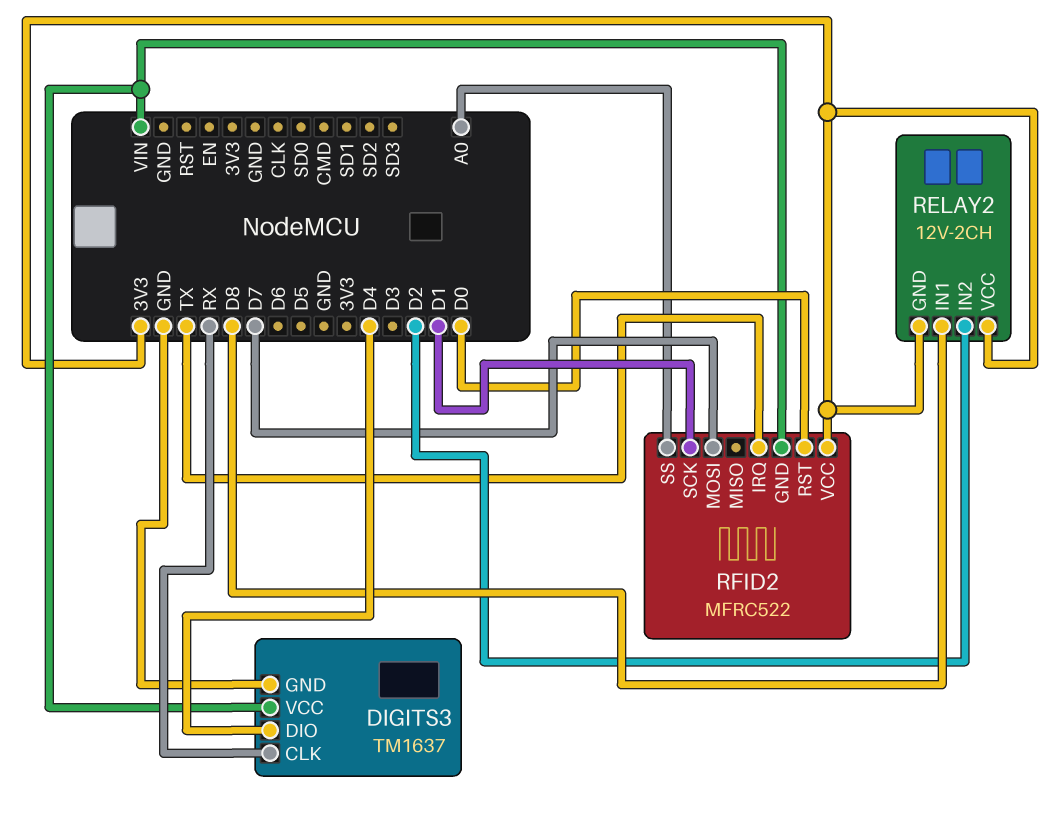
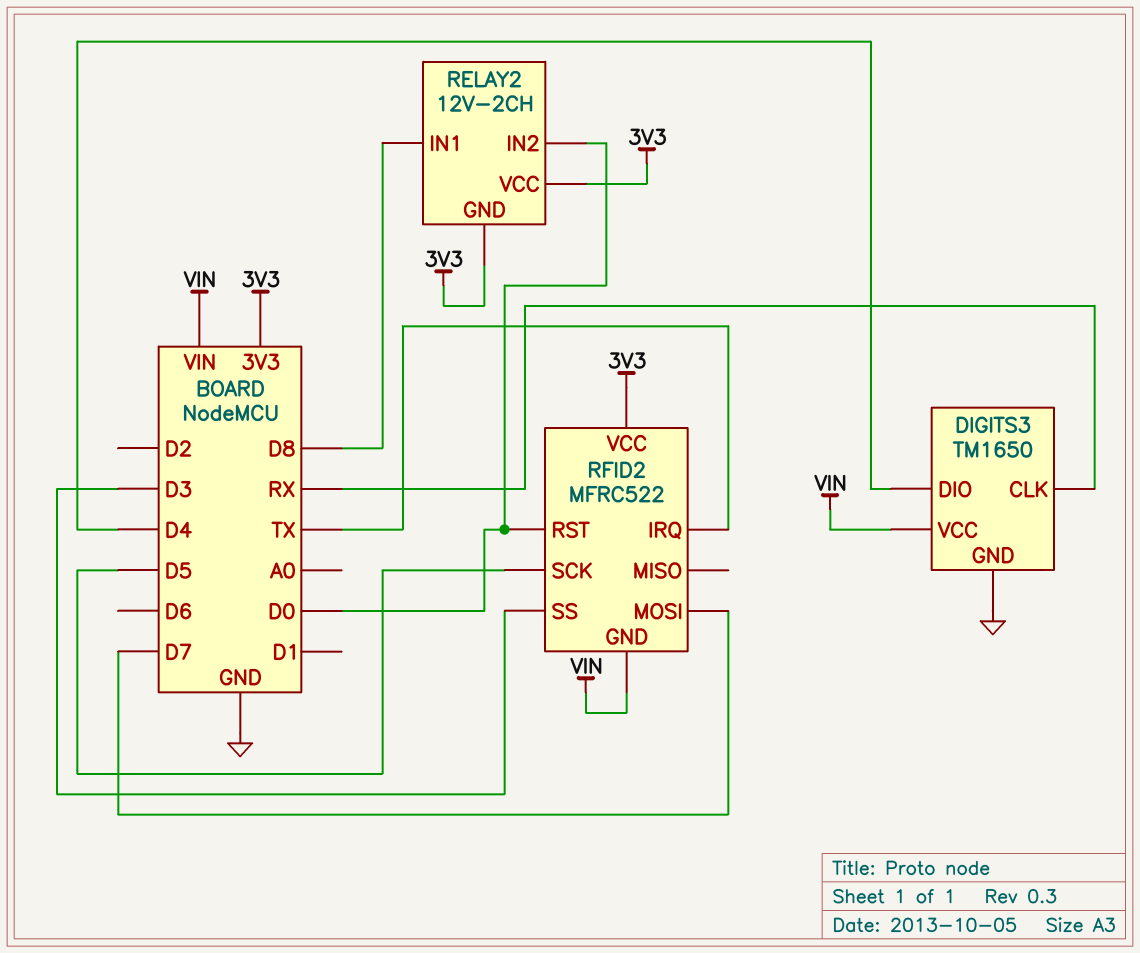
DIGITS3: TM1637 -> TM1650
RELAY2 pin IN2: D2 -> D0
RFID2 pin SCK: D1 -> D5
RFID2 pin SS: A0 -> D3

